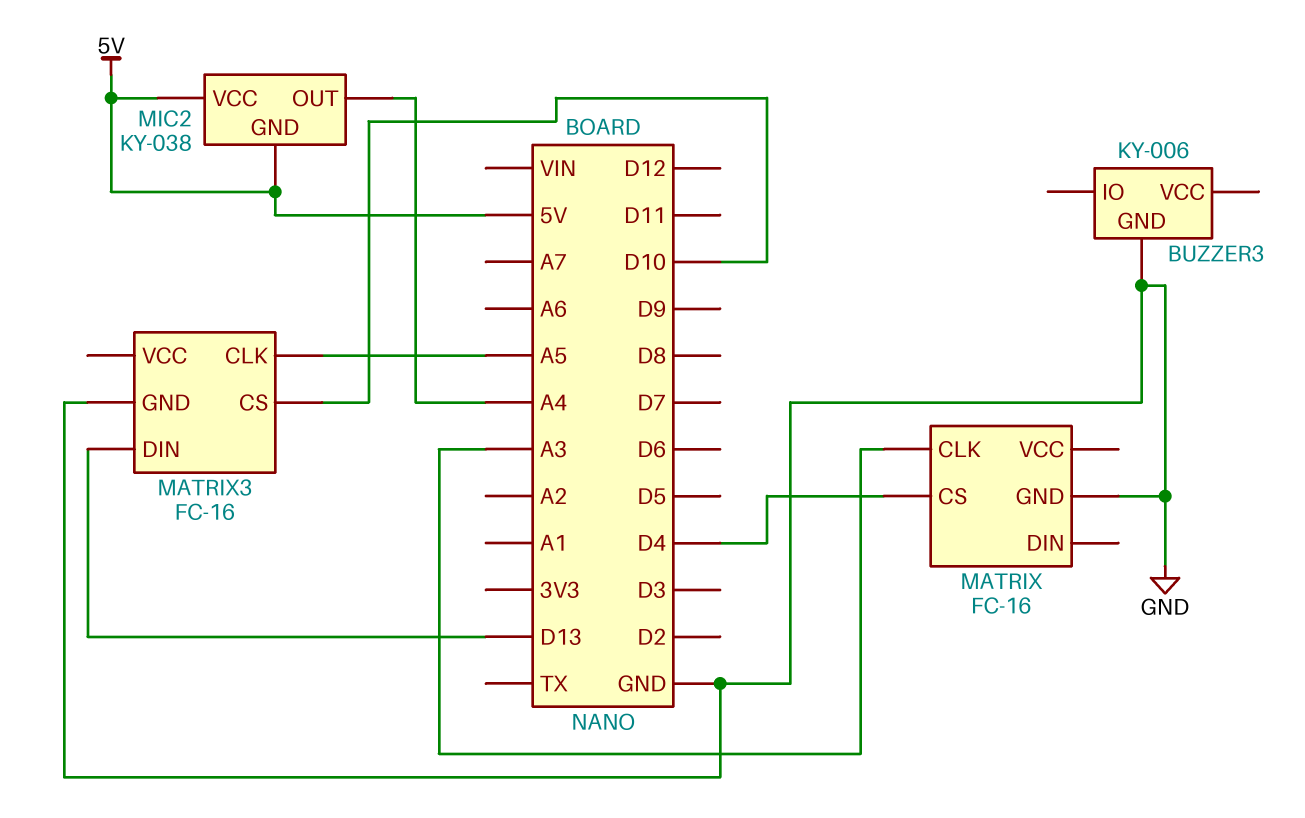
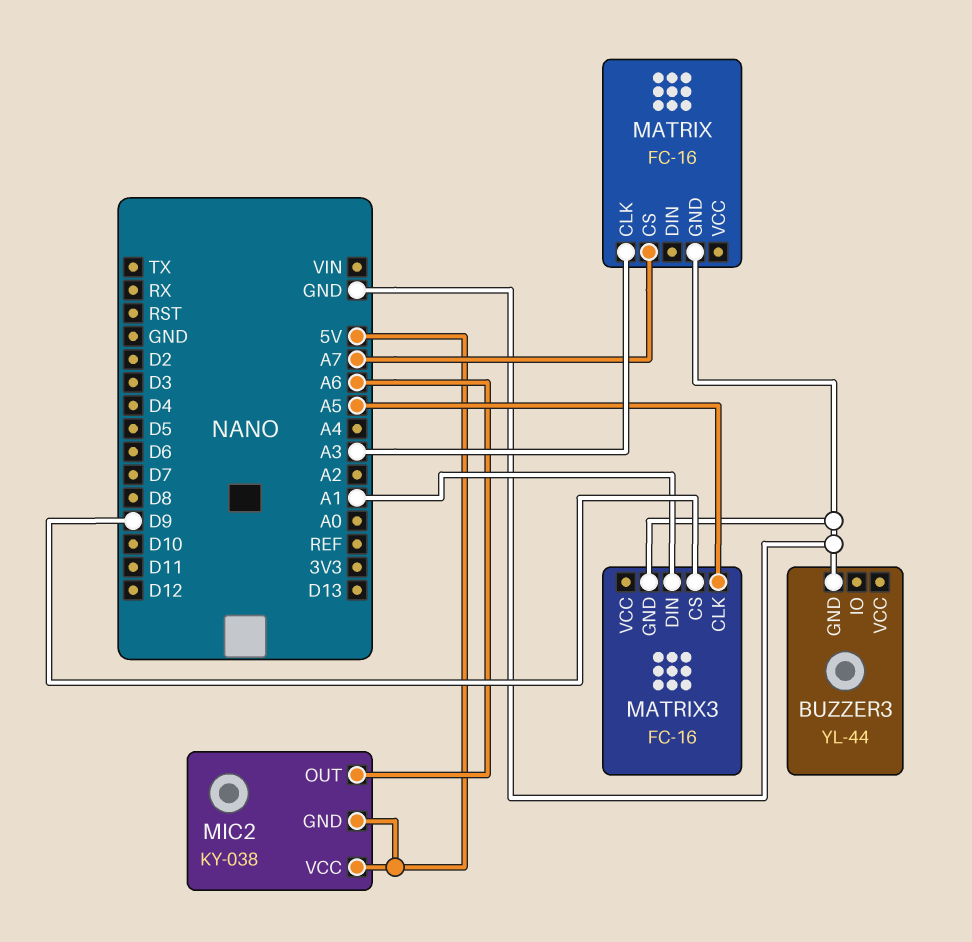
BUZZER3: KY-006 -> YL-44
MATRIX pin CS: D4 -> A7
MATRIX3 pin CS: D10 -> D9
MATRIX3 pin DIN: D13 -> A1
MIC2 pin OUT: A4 -> A6

